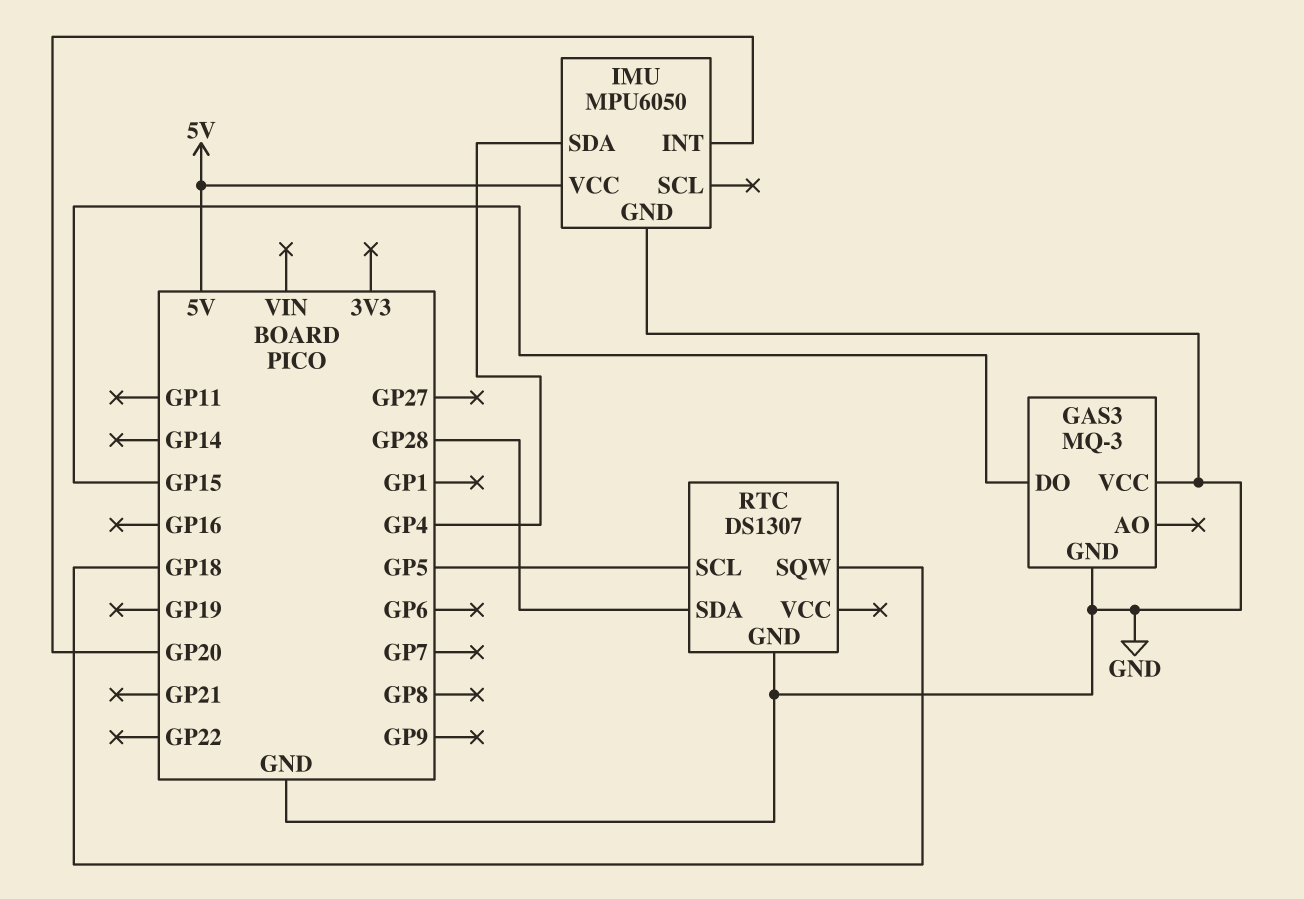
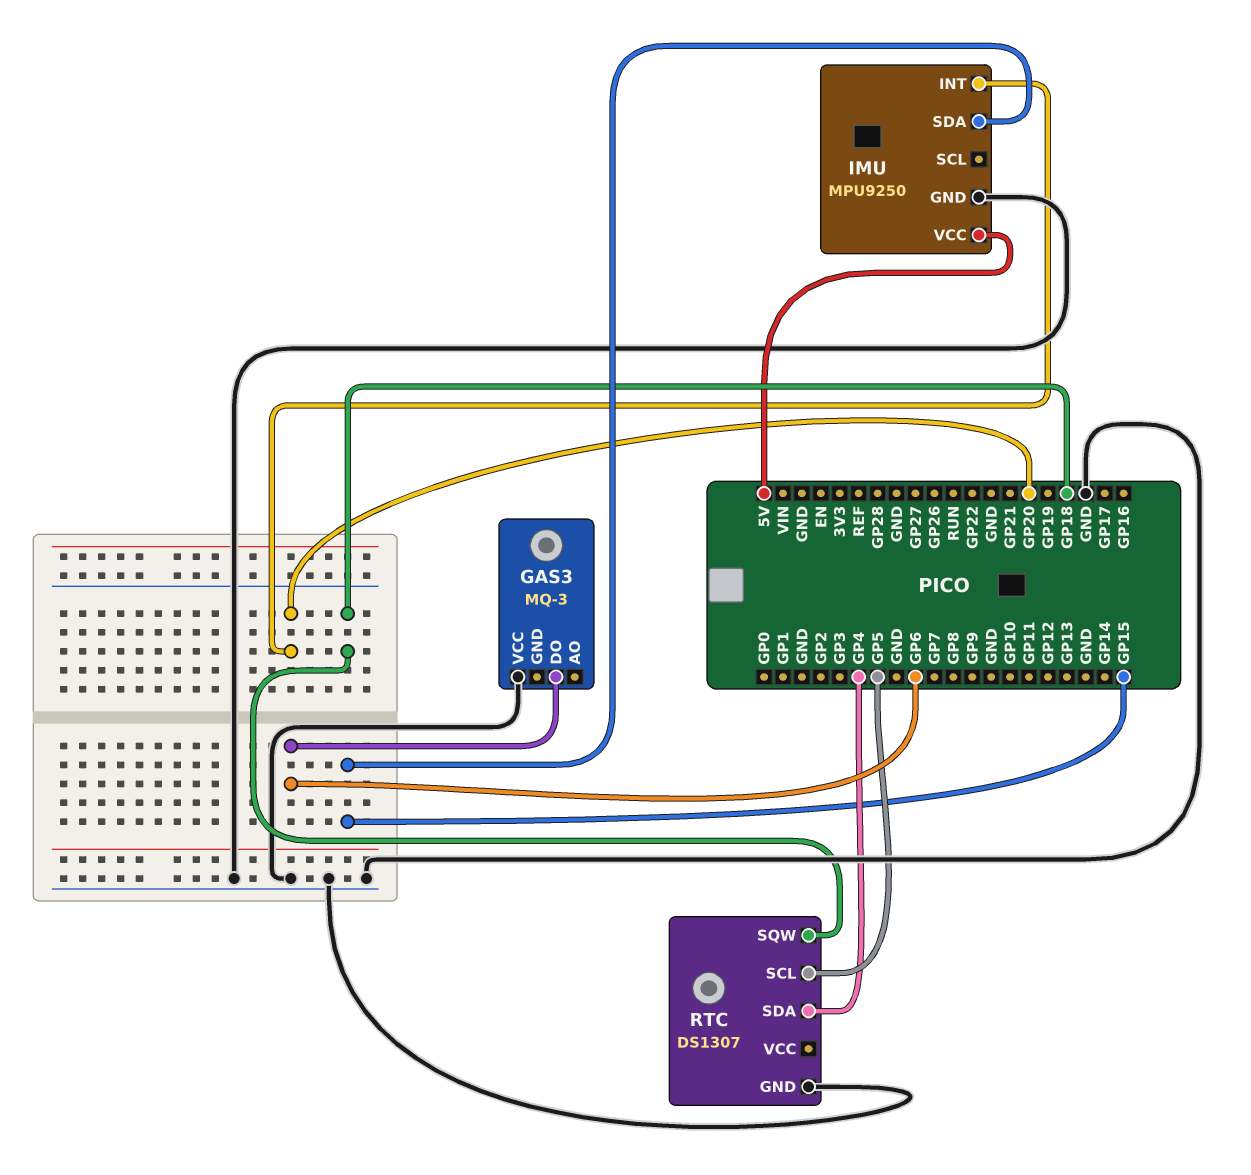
GAS3 pin DO: GP15 -> GP6
GAS3 pin GND: GND -> none
IMU: MPU6050 -> MPU9250
IMU pin SDA: GP4 -> GP15
RTC pin SDA: GP28 -> GP4

